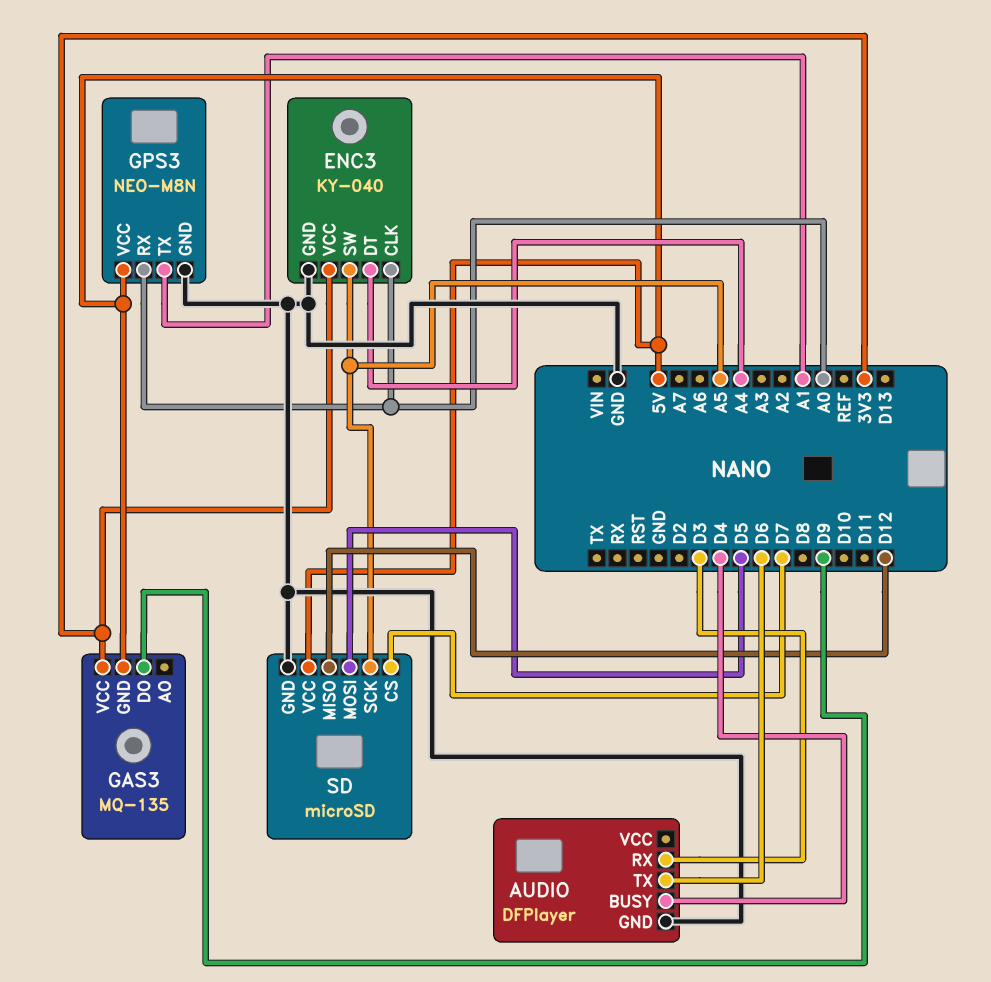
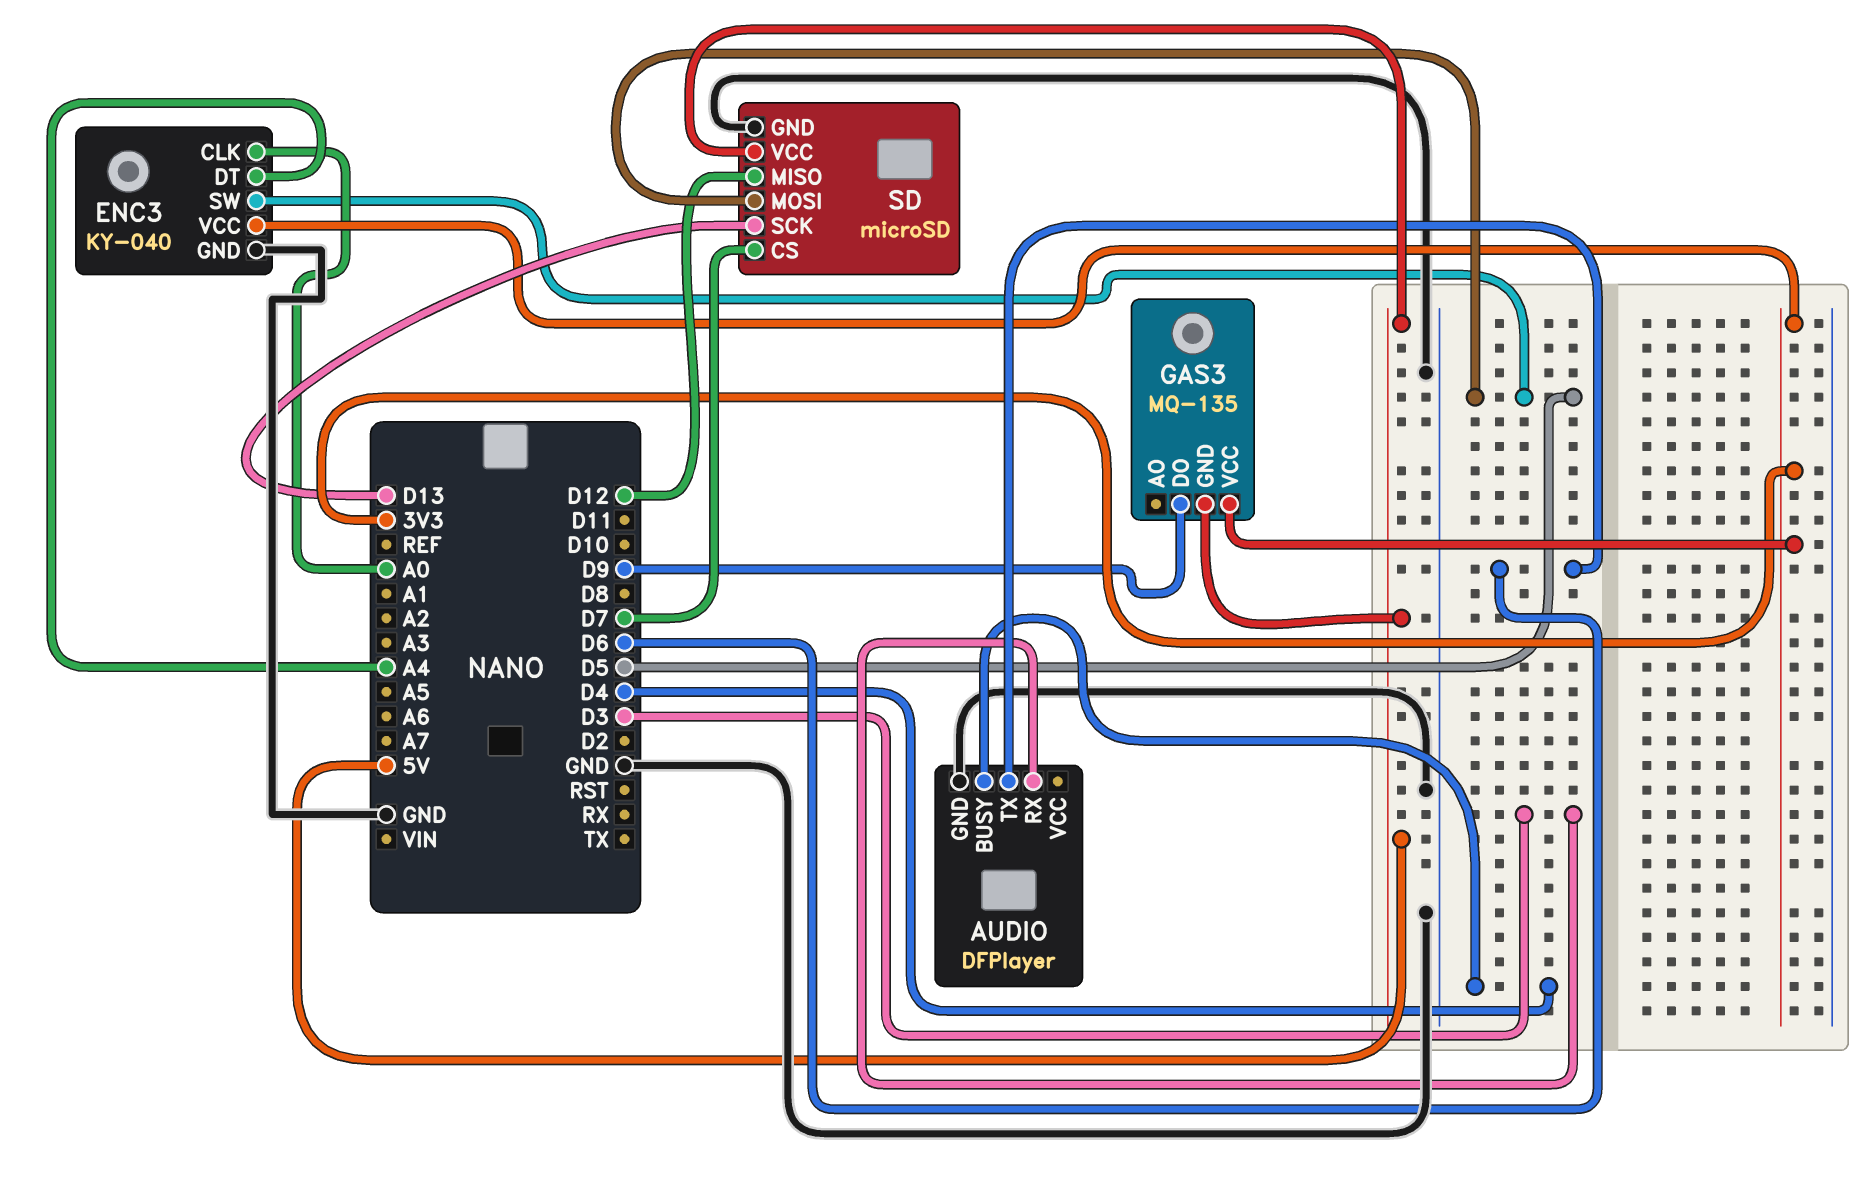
ENC3 pin SW: A5 -> D5
GPS3: NEO-M8N -> none
GPS3 pin GND: GND -> none
GPS3 pin RX: A0 -> none
GPS3 pin TX: A1 -> none
GPS3 pin VCC: 5V -> none
SD pin SCK: A5 -> D13

